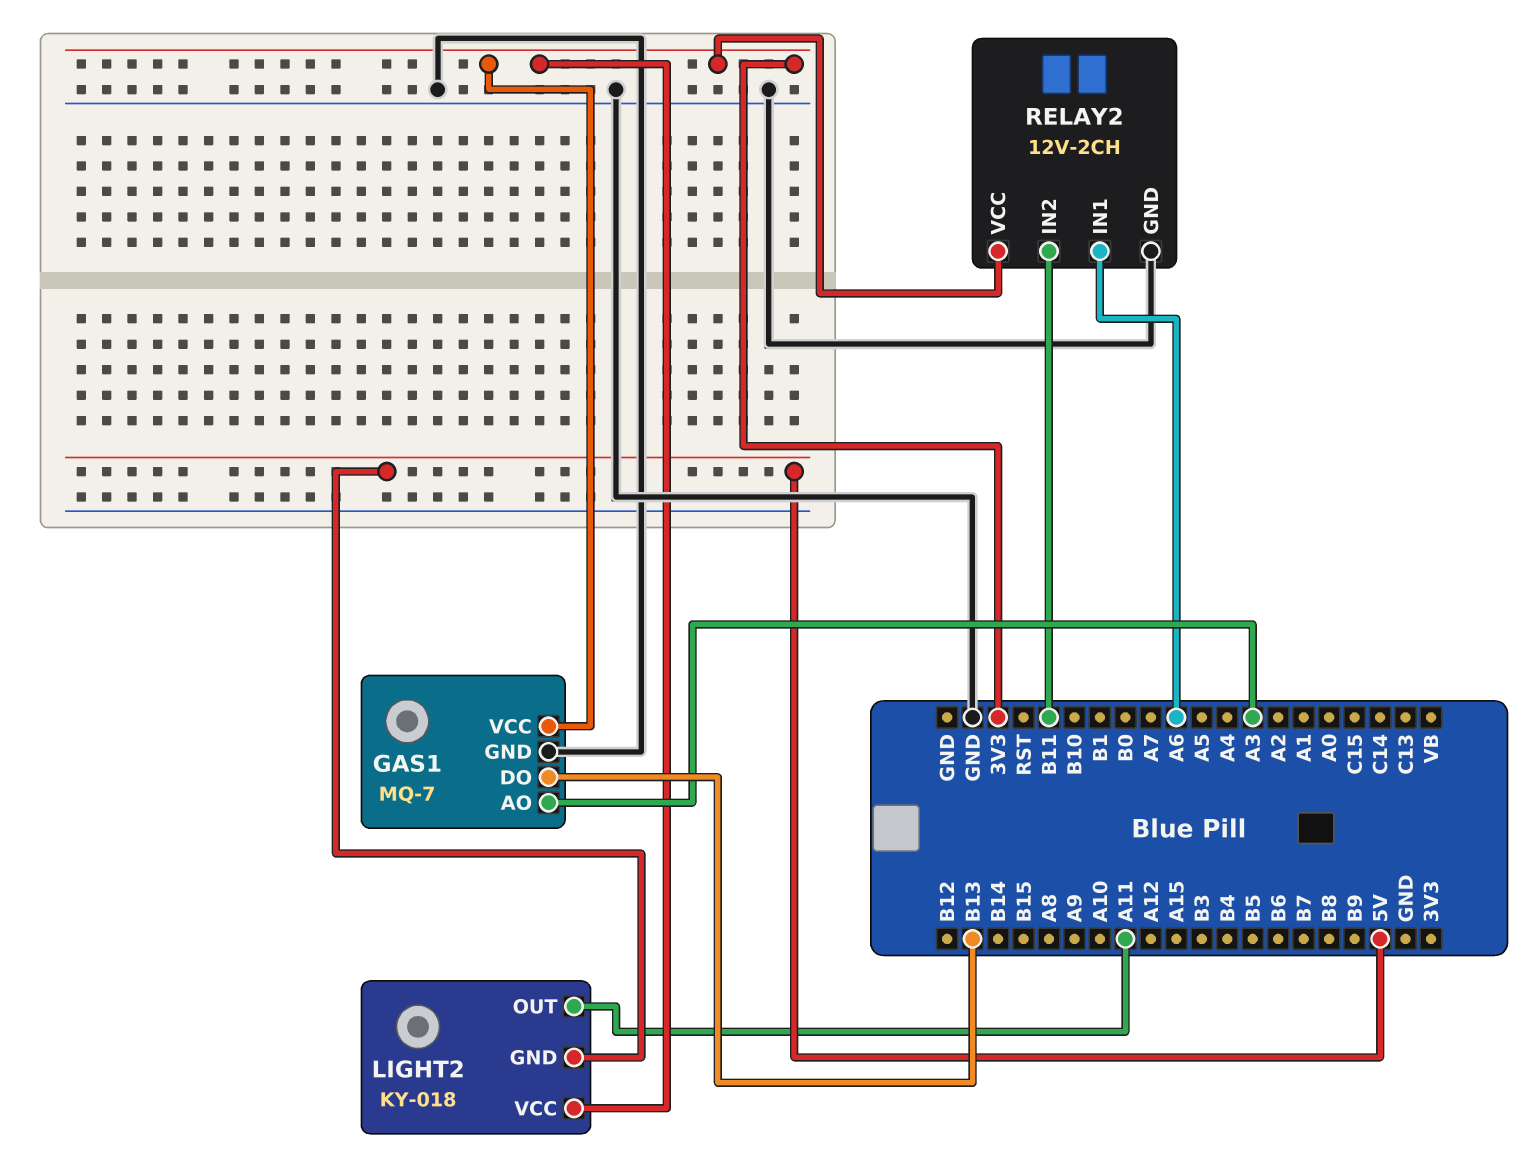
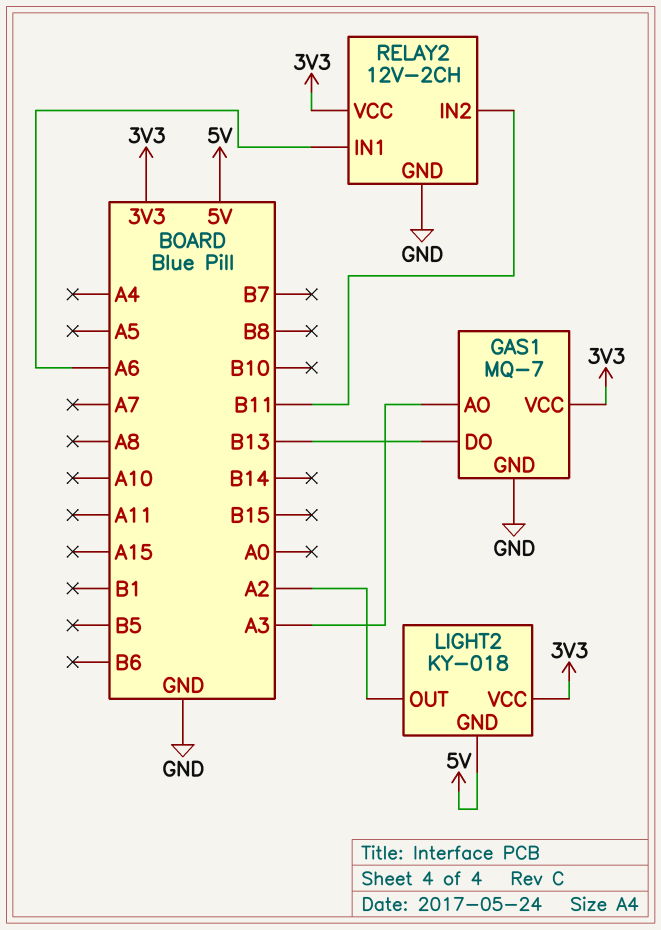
LIGHT2 pin OUT: A11 -> A2

